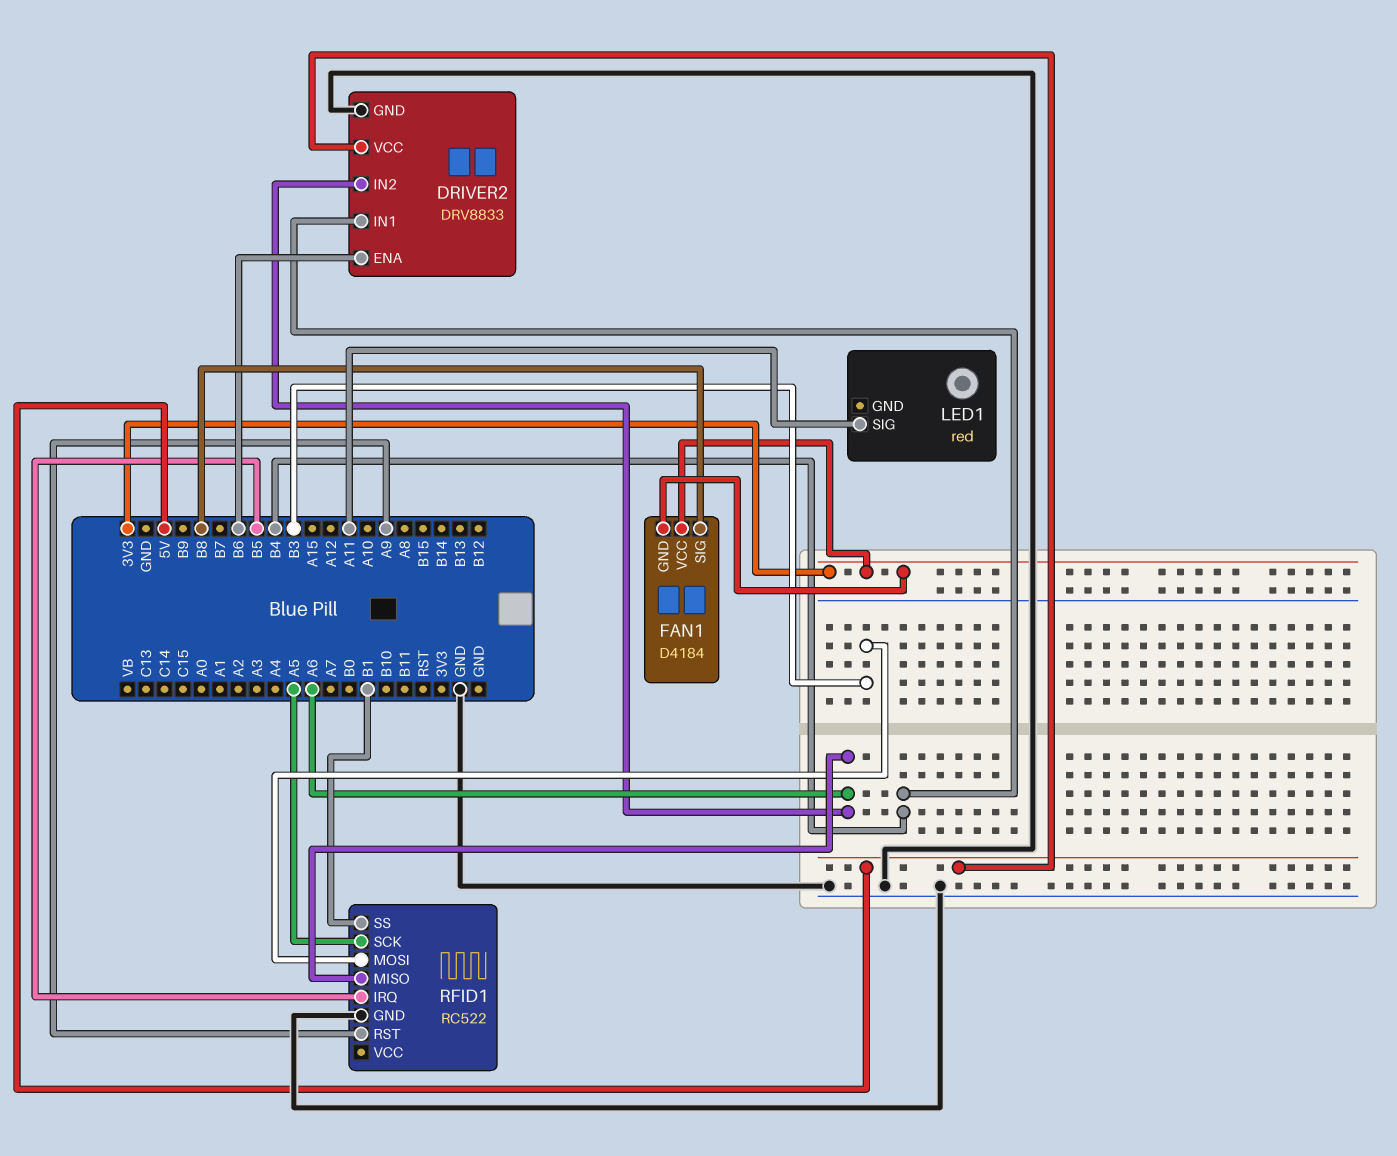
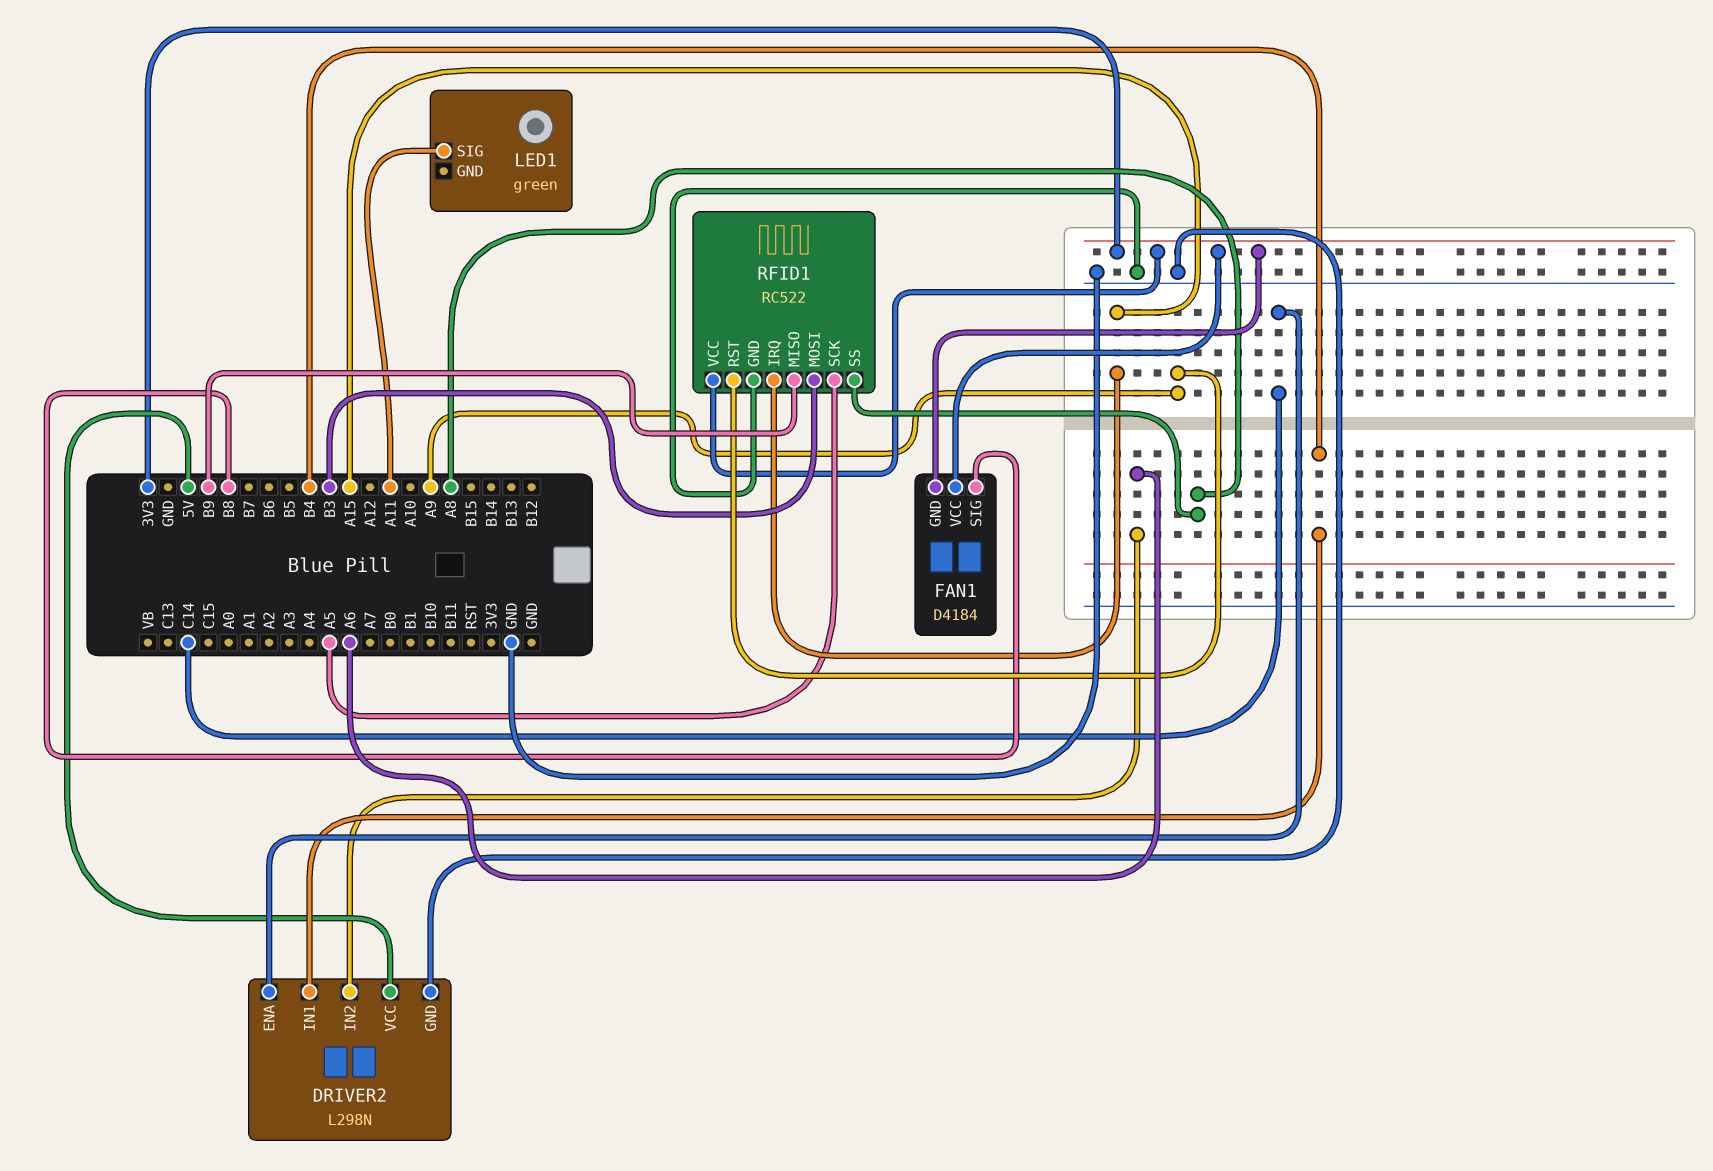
DRIVER2: DRV8833 -> L298N
DRIVER2 pin ENA: B6 -> C14
LED1: red -> green
RFID1 pin IRQ: B5 -> A15
RFID1 pin MISO: A6 -> B9
RFID1 pin SS: B1 -> A8
RFID1 pin VCC: none -> 3V3

